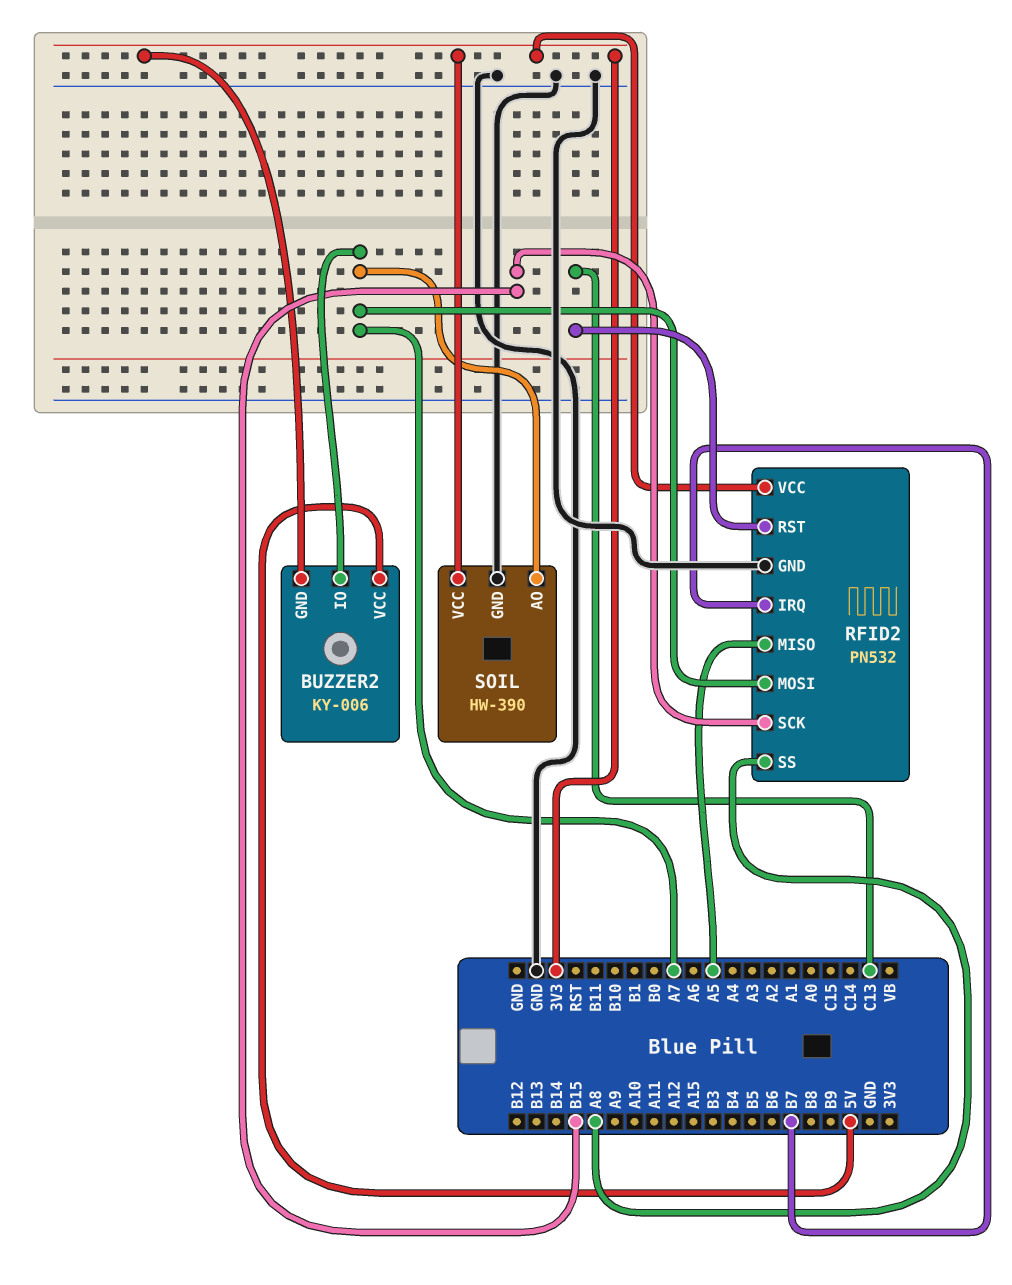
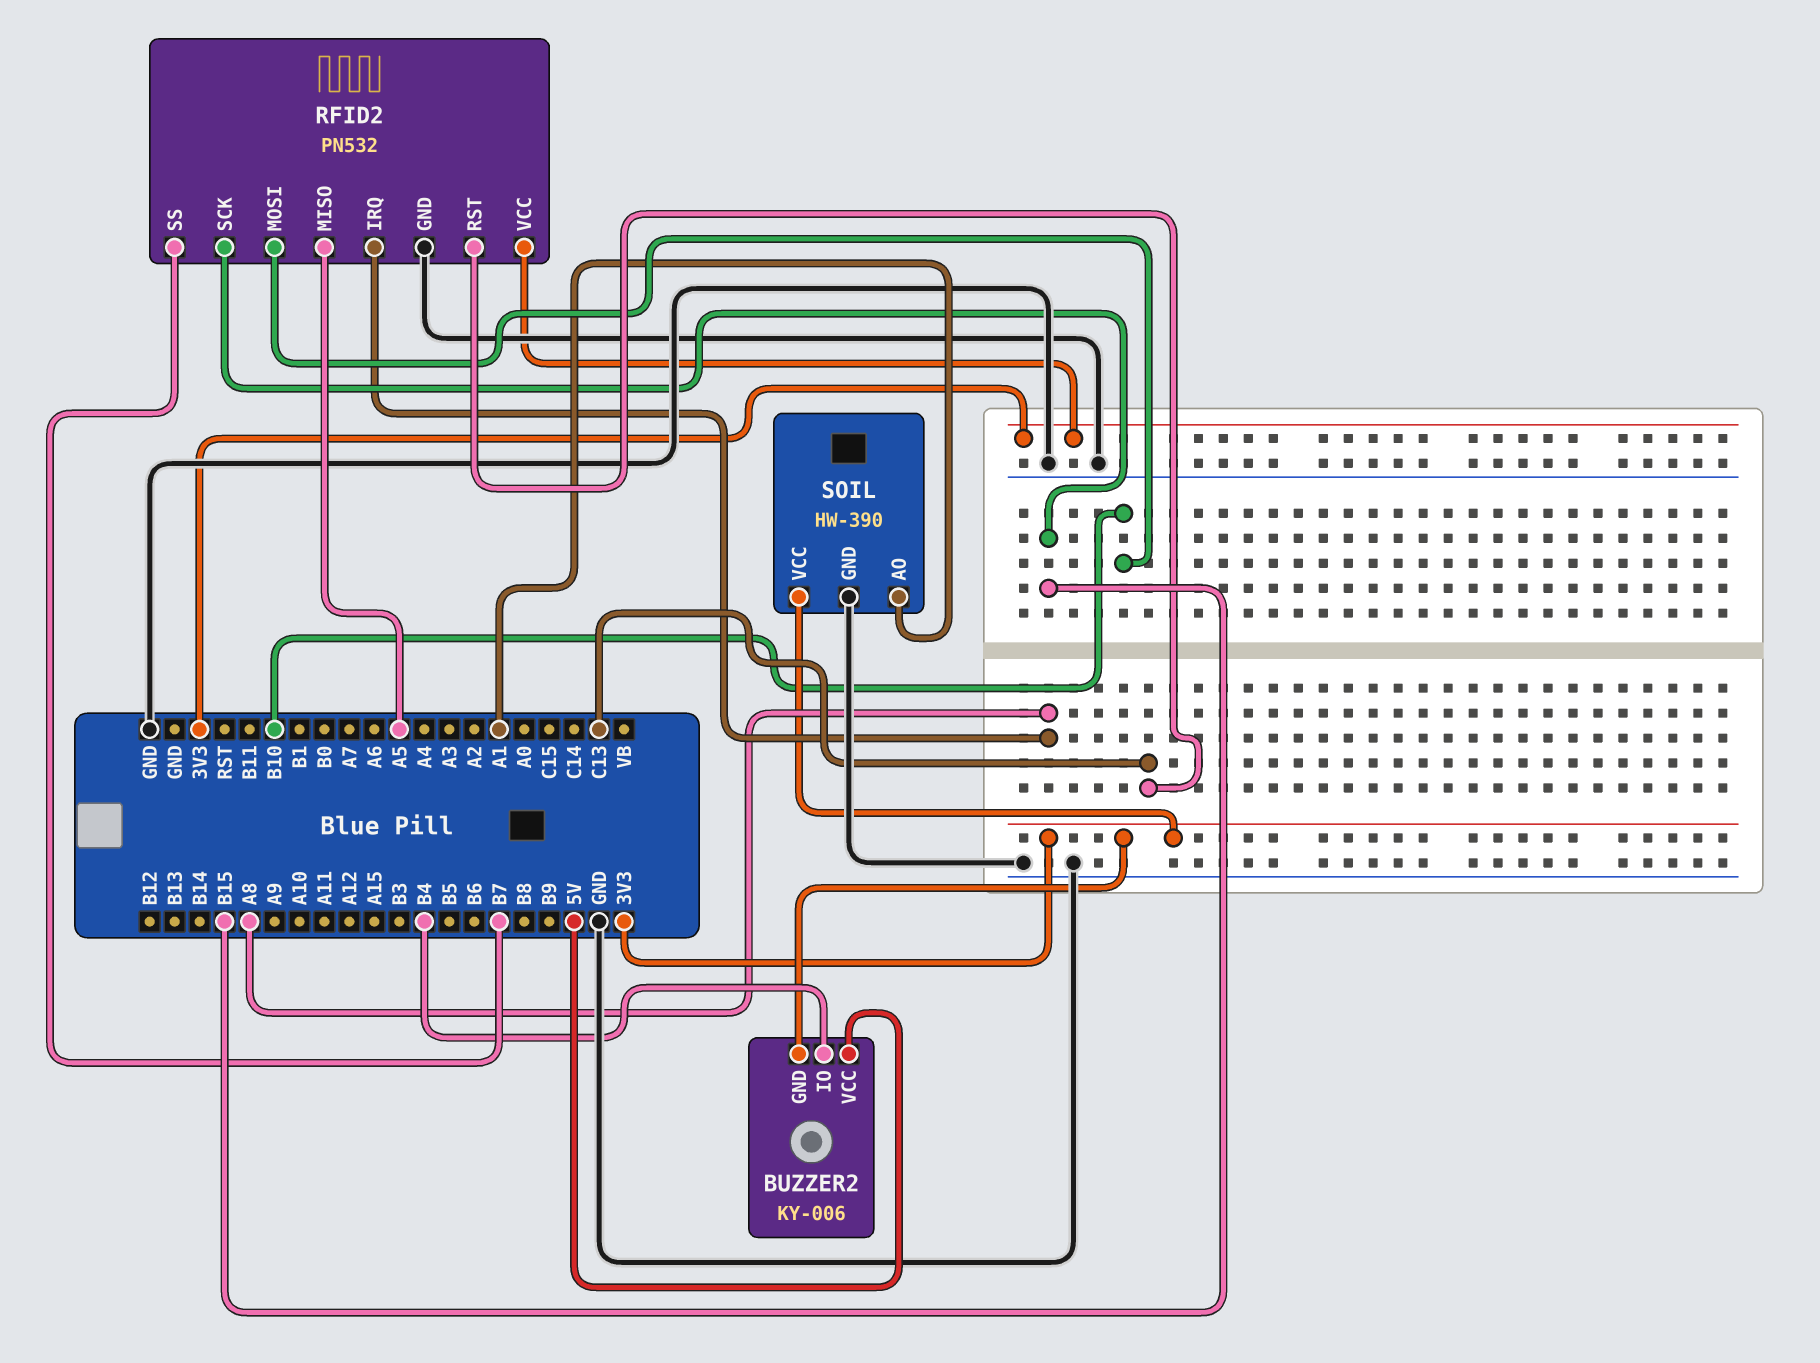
BUZZER2 pin IO: A7 -> B4
RFID2 pin IRQ: B7 -> A8
RFID2 pin MOSI: A7 -> B10
RFID2 pin SS: A8 -> B7
SOIL pin AO: A7 -> A1

